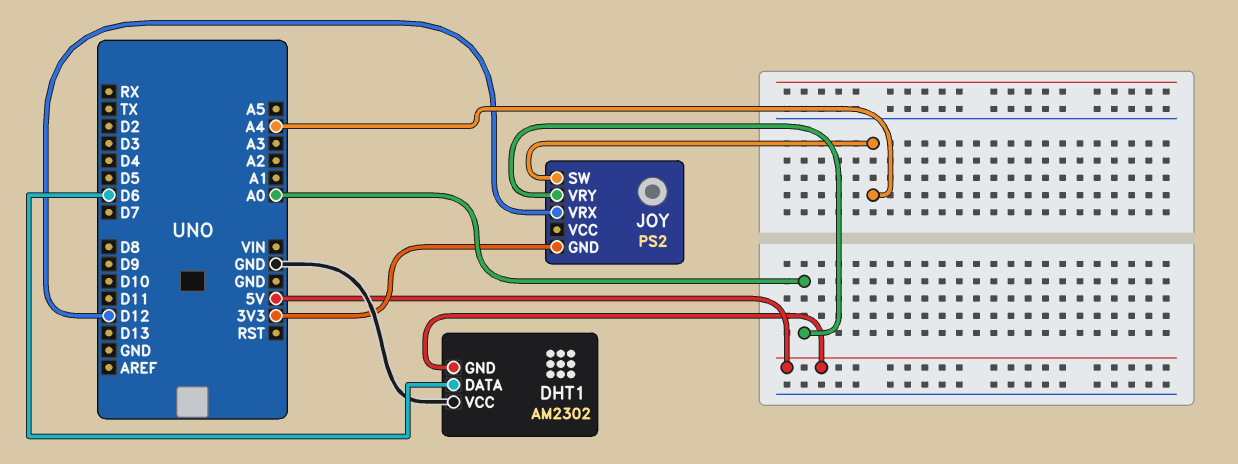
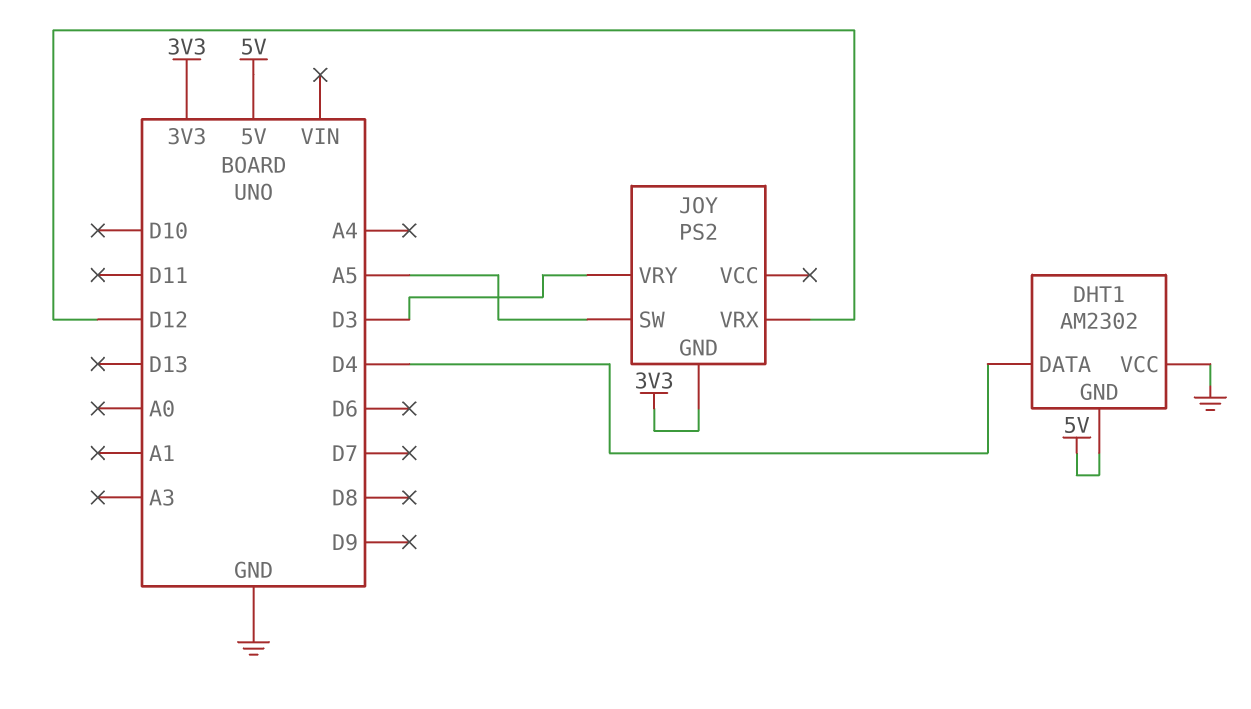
DHT1 pin DATA: D6 -> D4
JOY pin SW: A4 -> A5
JOY pin VRY: A0 -> D3

